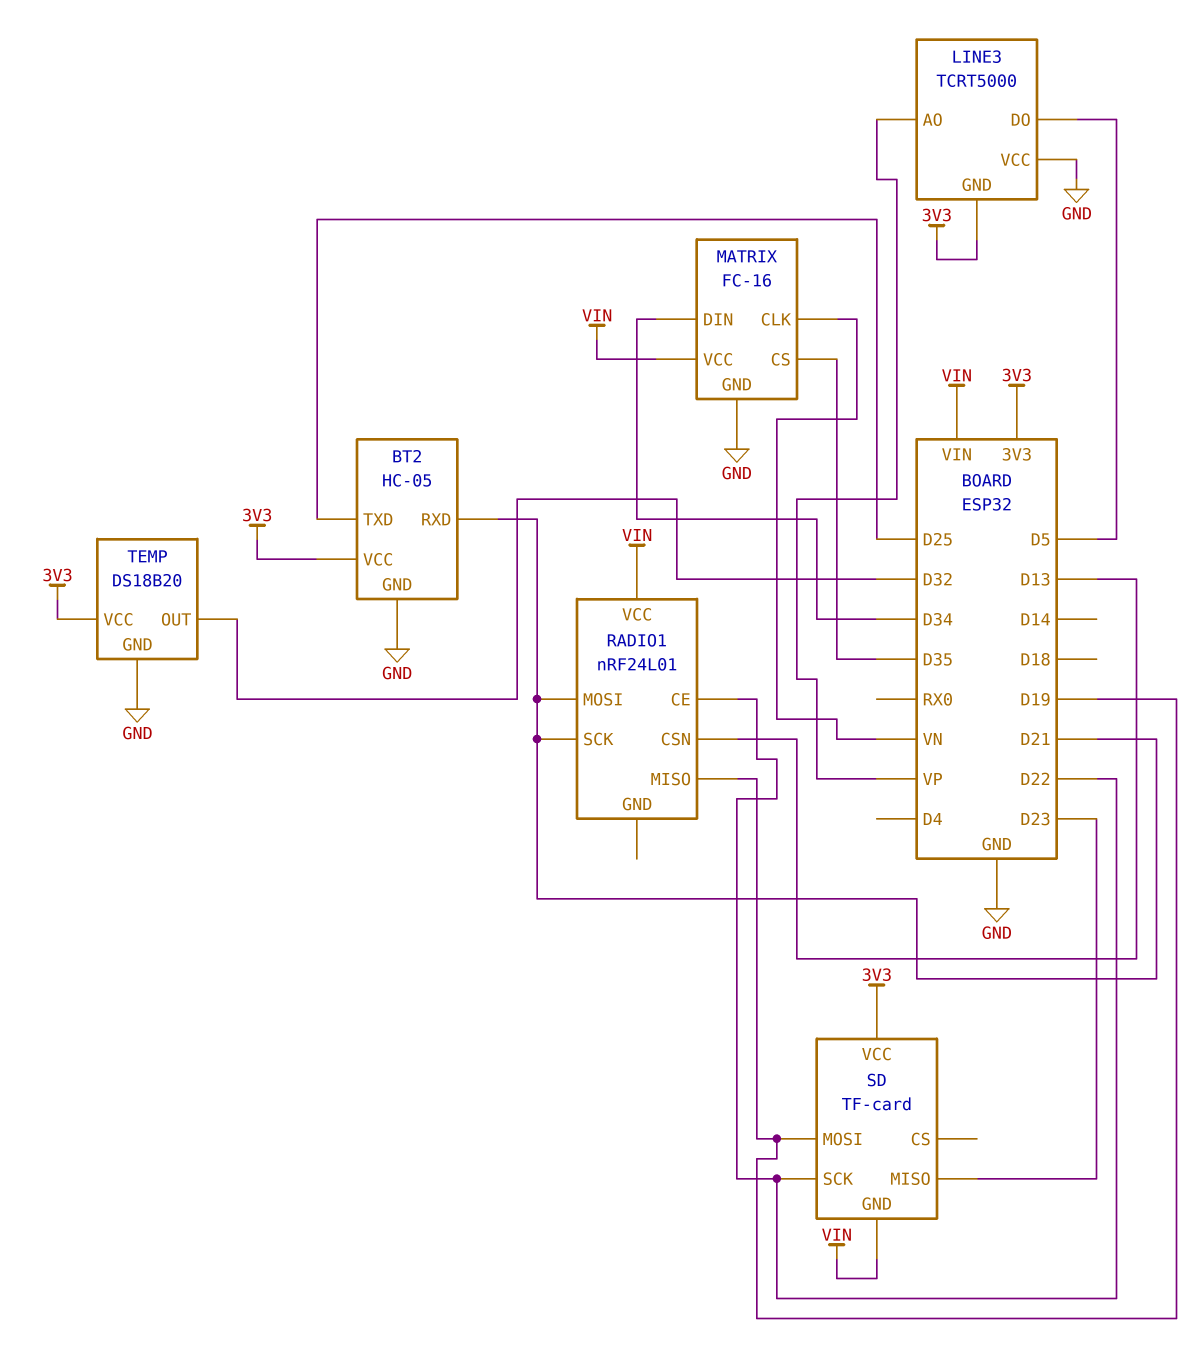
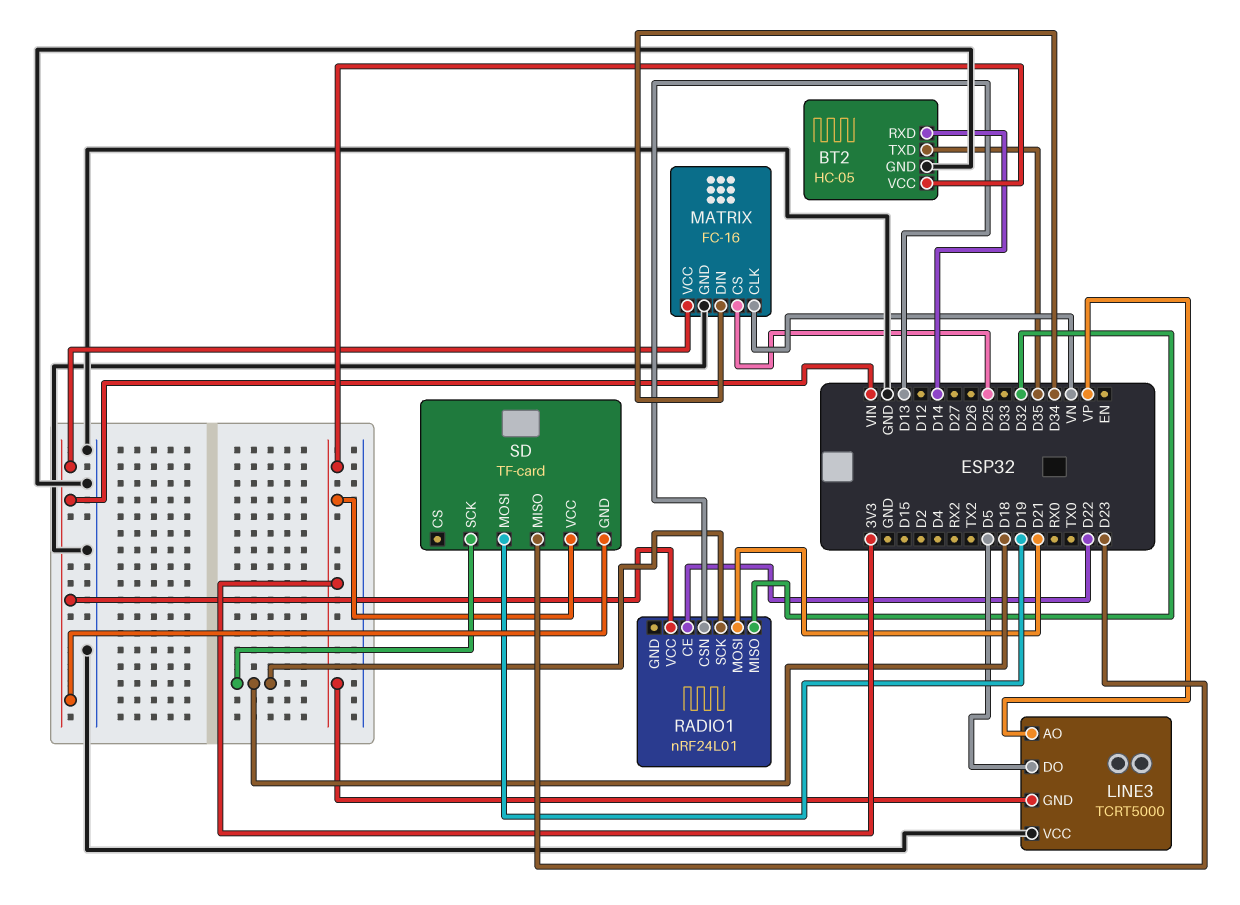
BT2 pin RXD: D21 -> D14
BT2 pin TXD: D25 -> D35
MATRIX pin CS: D35 -> D25
RADIO1 pin MISO: D19 -> D32
RADIO1 pin SCK: D21 -> D18
SD pin SCK: D22 -> D18
TEMP: DS18B20 -> none
TEMP pin GND: GND -> none
TEMP pin OUT: D32 -> none
TEMP pin VCC: 3V3 -> none

